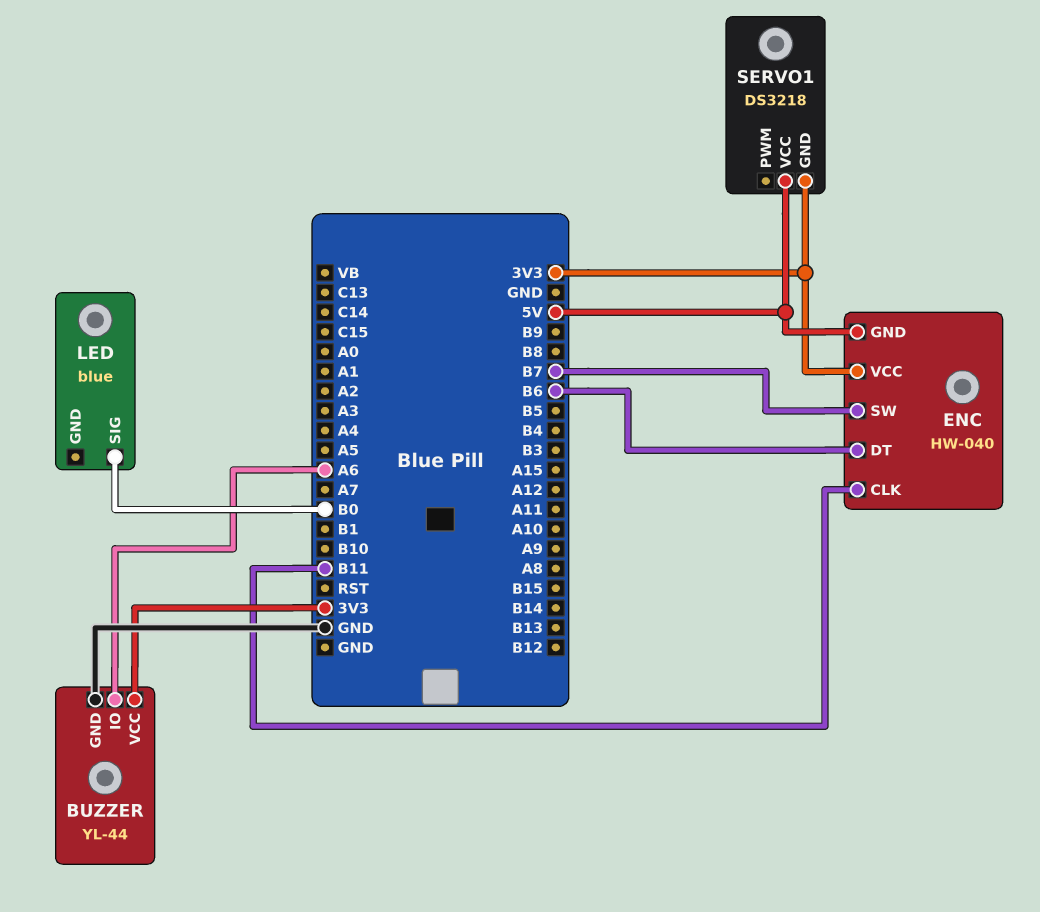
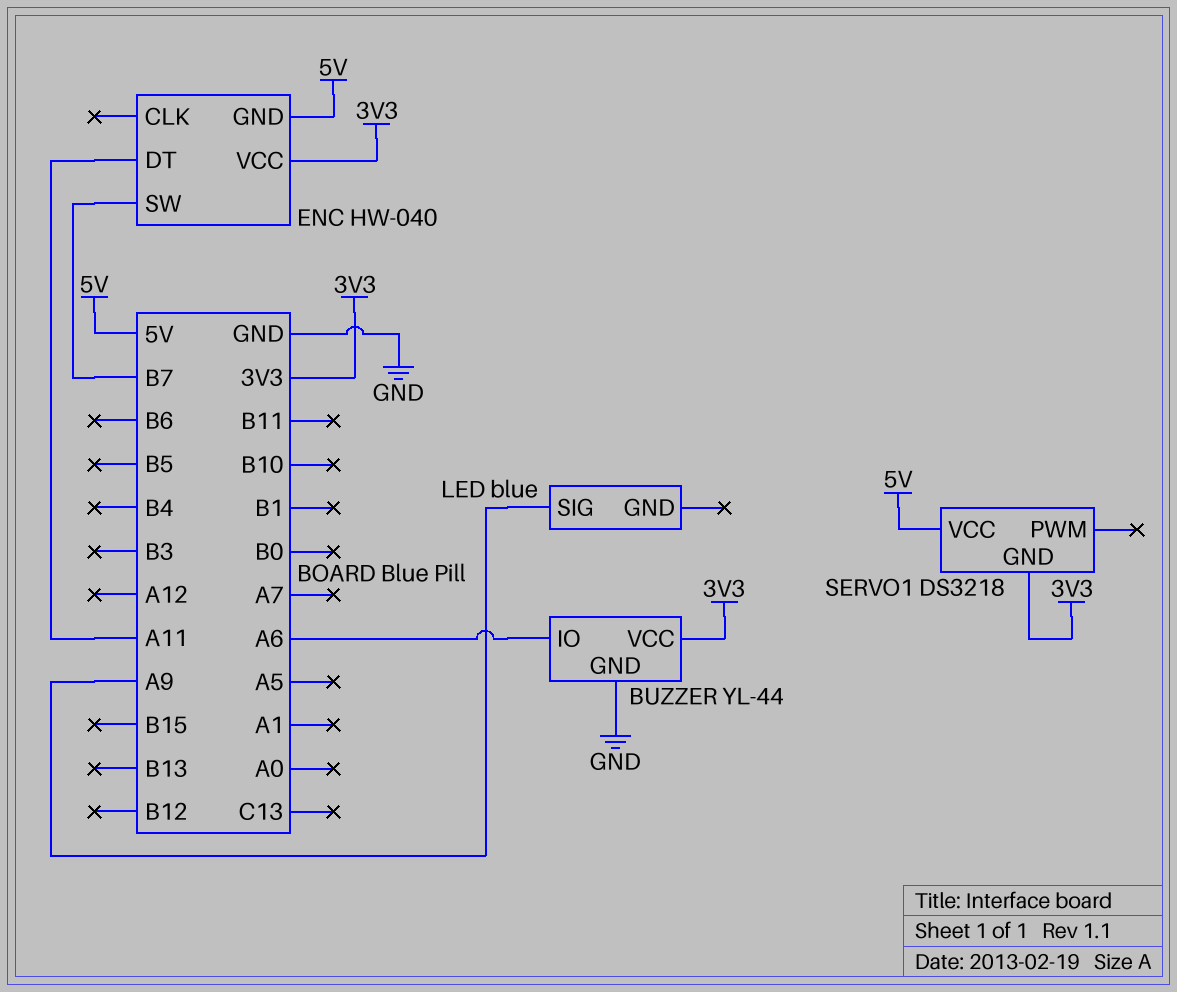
ENC pin CLK: B11 -> none
ENC pin DT: B6 -> A11
LED pin SIG: B0 -> A9

